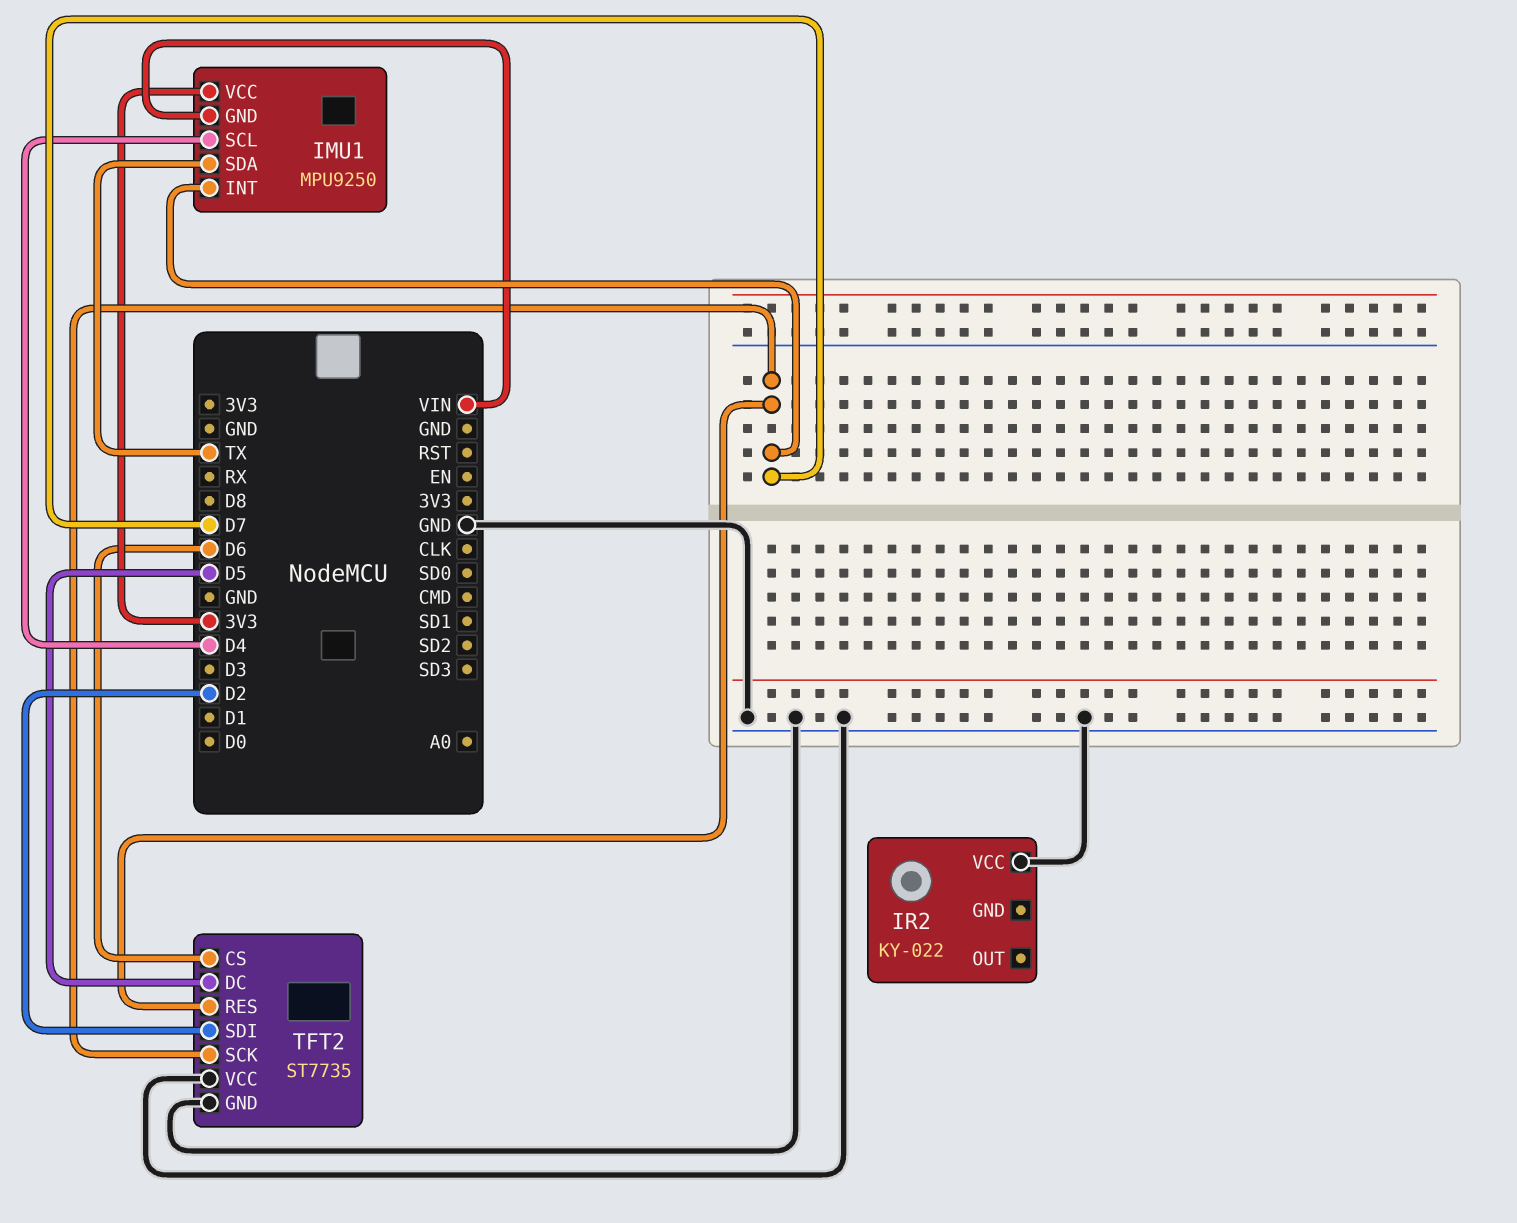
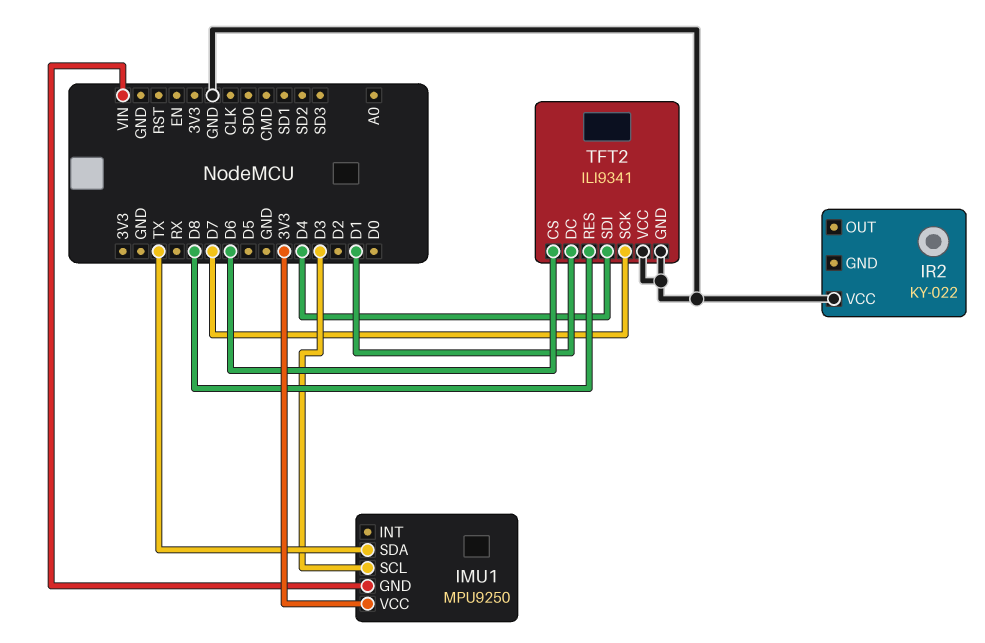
IMU1 pin INT: D7 -> none
IMU1 pin SCL: D4 -> D3
TFT2: ST7735 -> ILI9341
TFT2 pin DC: D5 -> D1
TFT2 pin RES: D7 -> D8
TFT2 pin SDI: D2 -> D4

